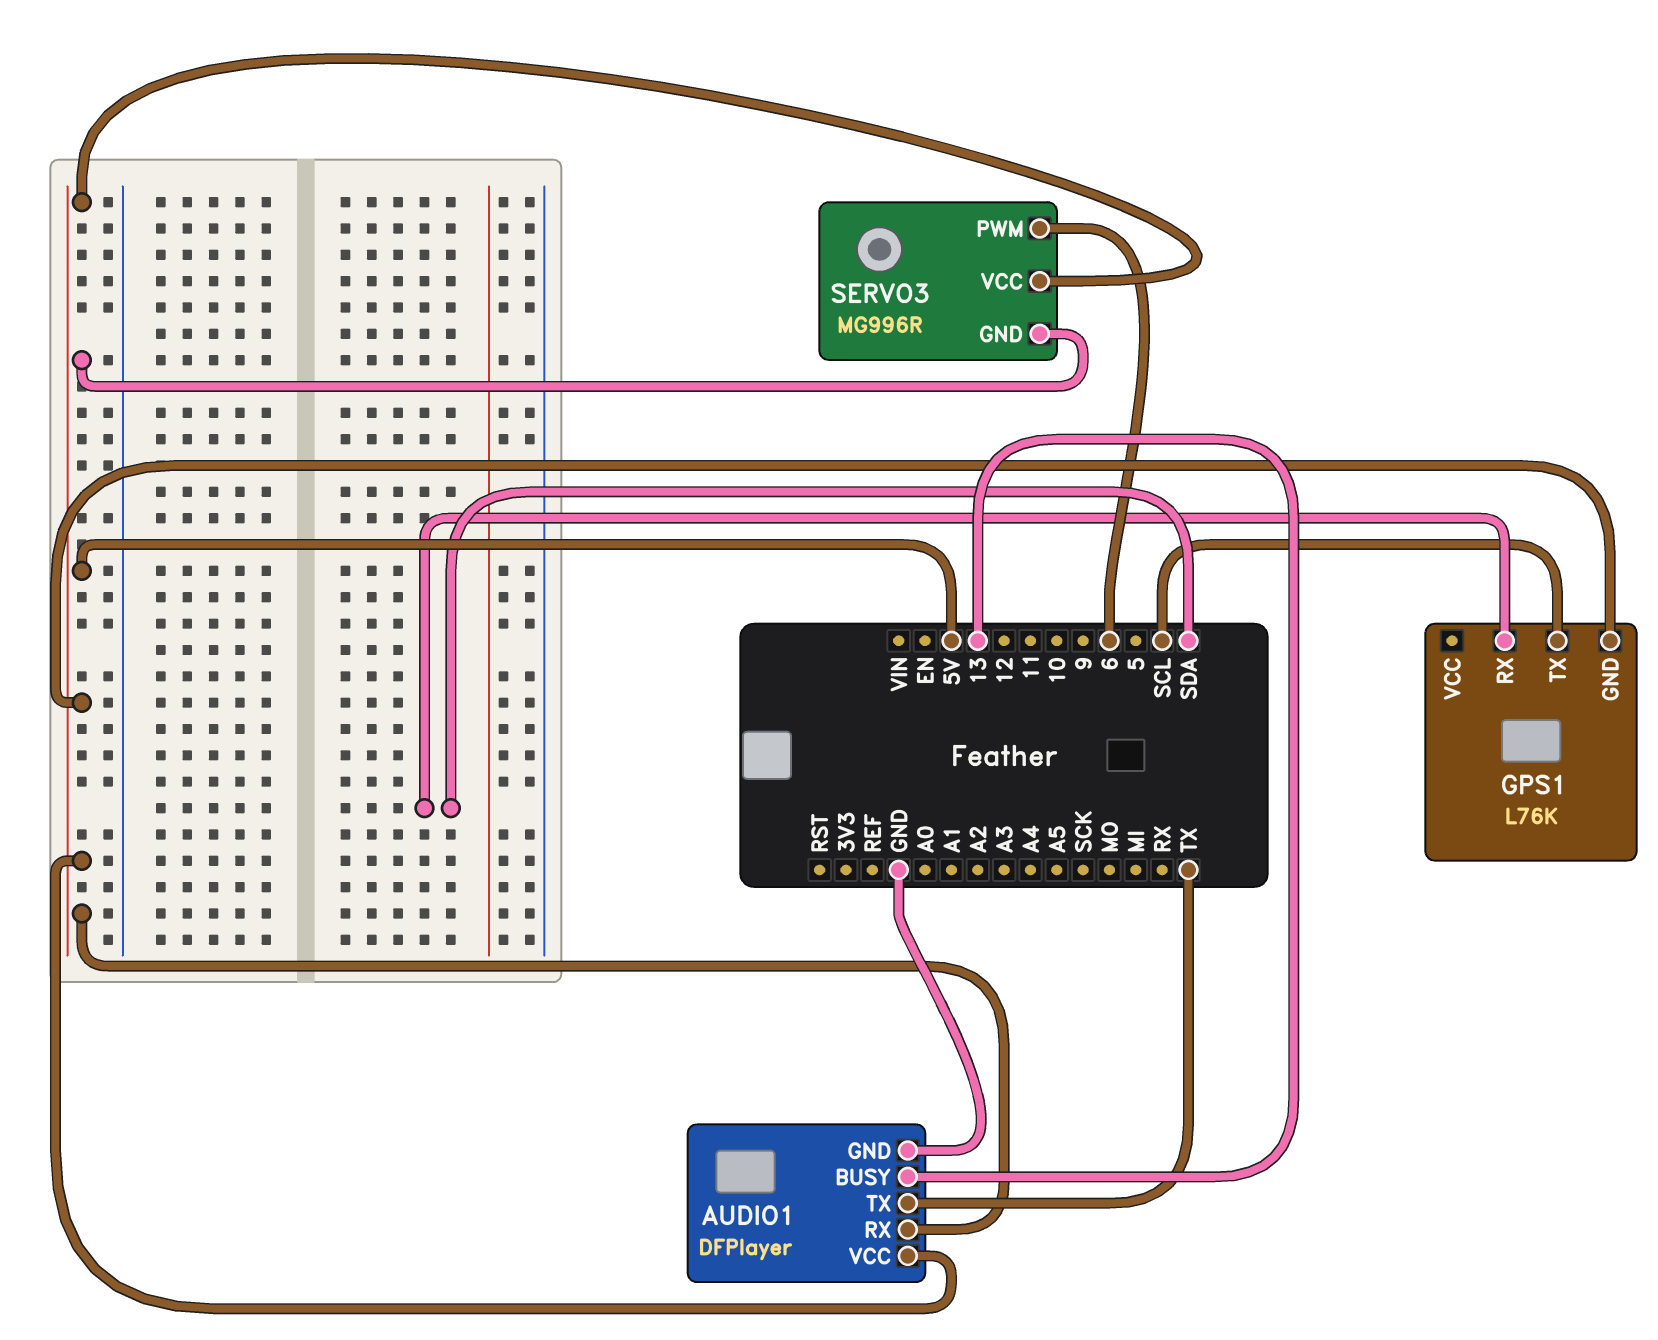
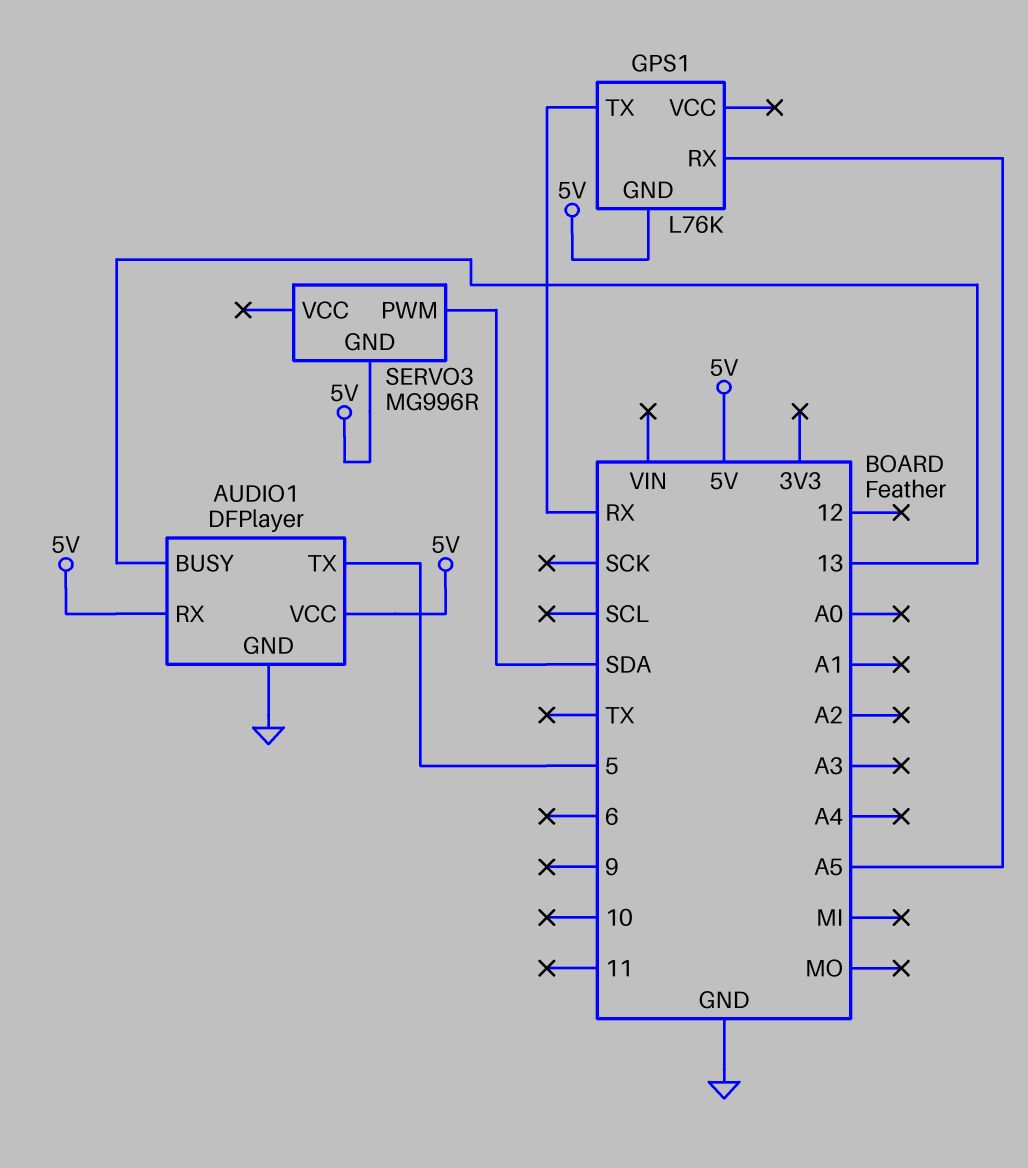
AUDIO1 pin TX: TX -> 5
GPS1 pin RX: SDA -> A5
GPS1 pin TX: SCL -> RX
SERVO3 pin PWM: 6 -> SDA
SERVO3 pin VCC: 5V -> none

